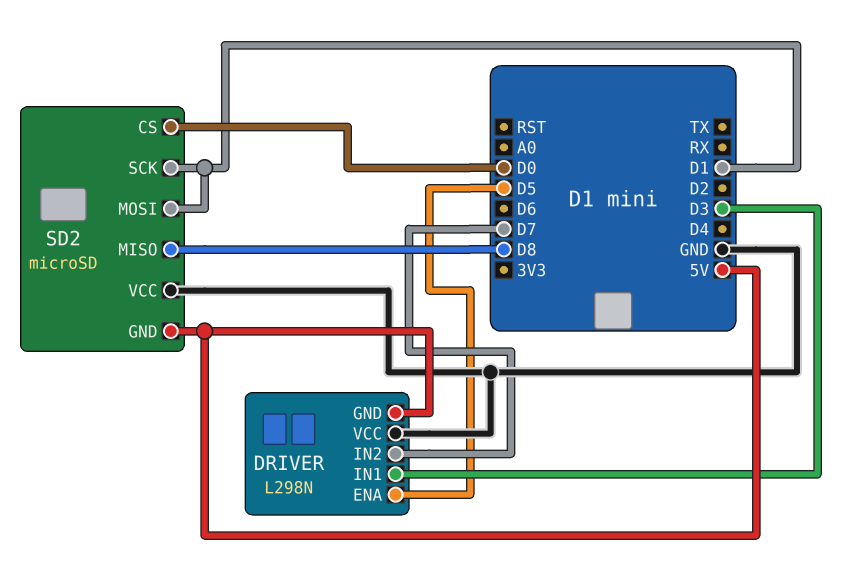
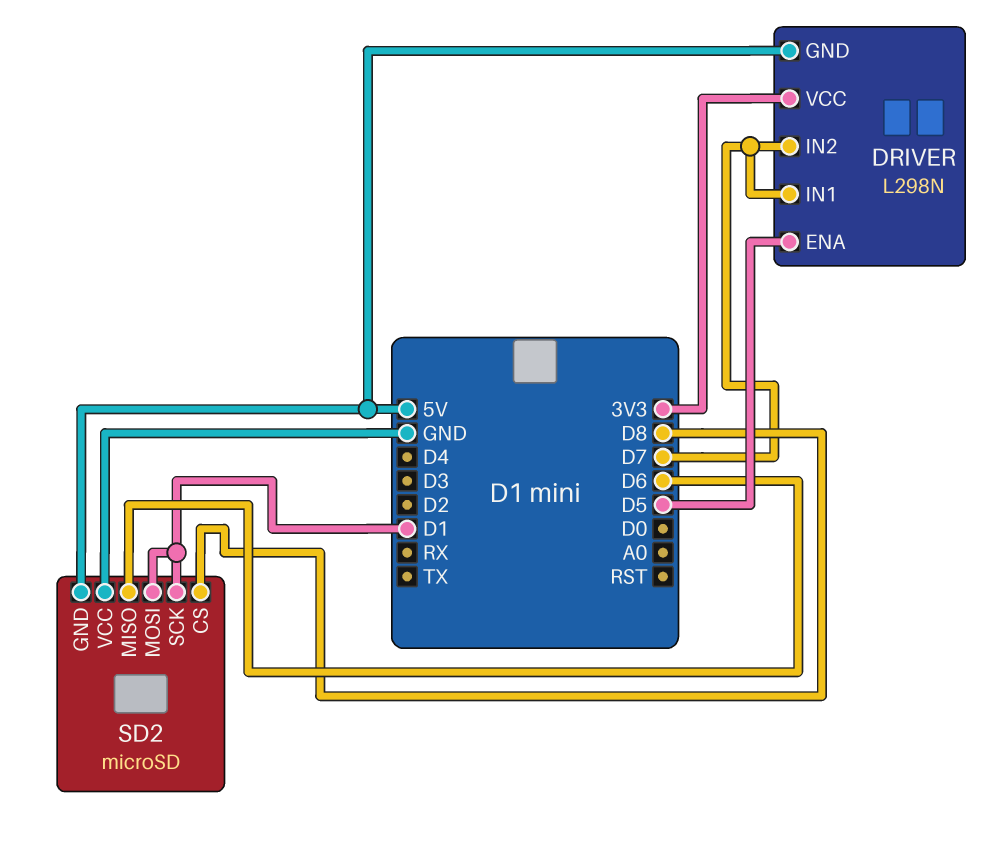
DRIVER pin IN1: D3 -> D7
DRIVER pin VCC: GND -> 3V3
SD2 pin CS: D0 -> D8
SD2 pin MISO: D8 -> D6

